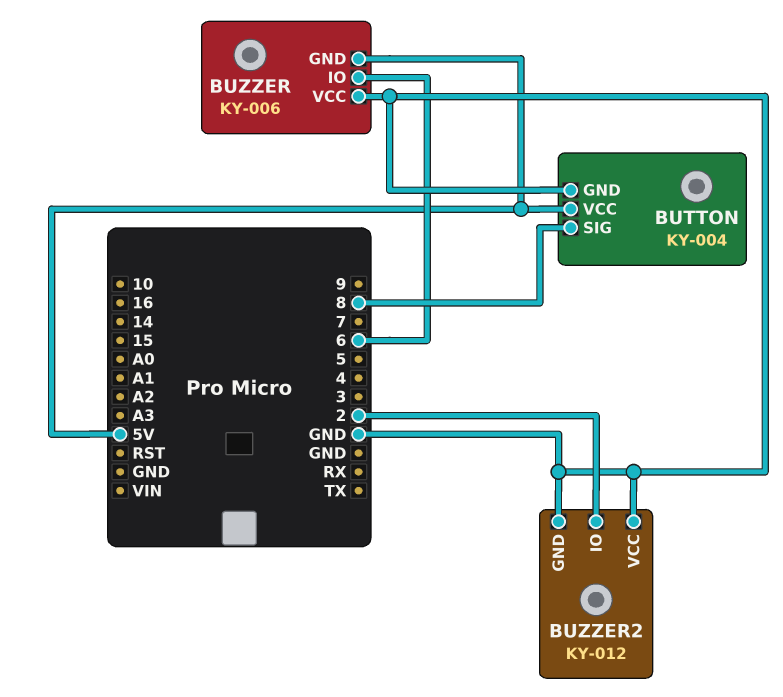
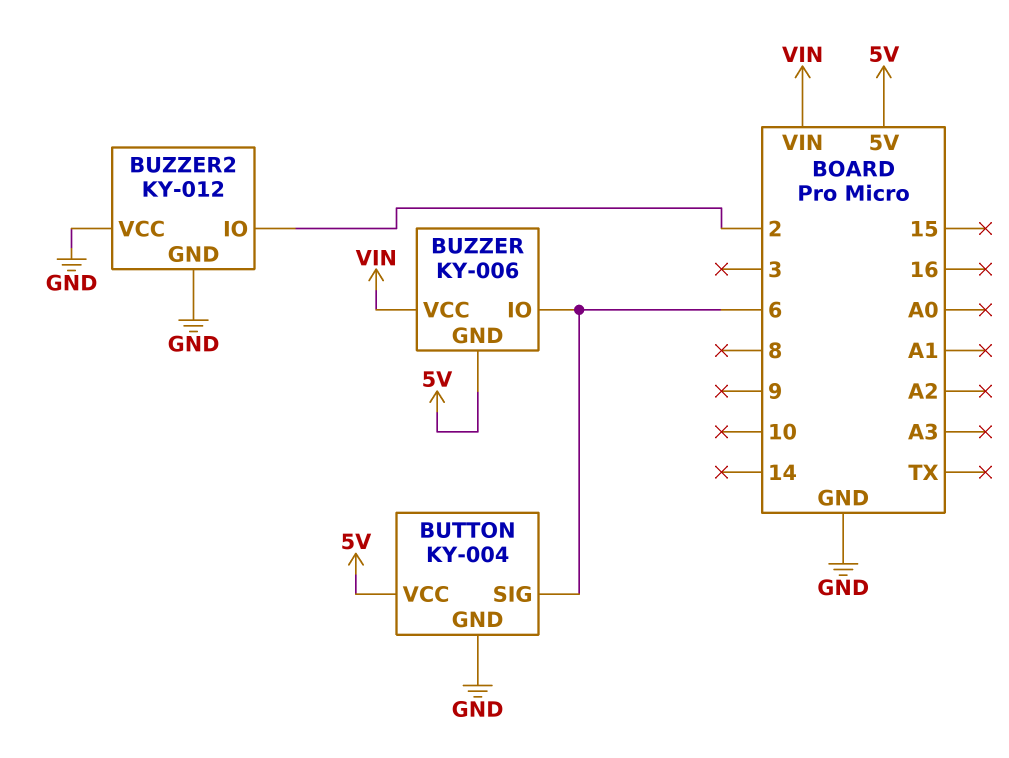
BUTTON pin SIG: 8 -> 6
BUZZER pin VCC: GND -> VIN

